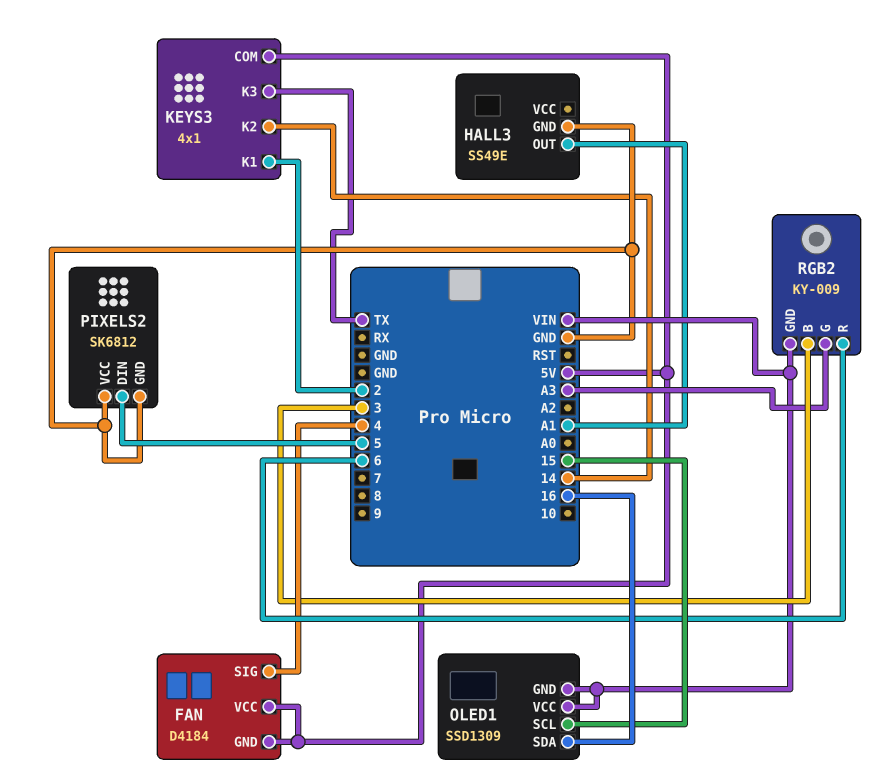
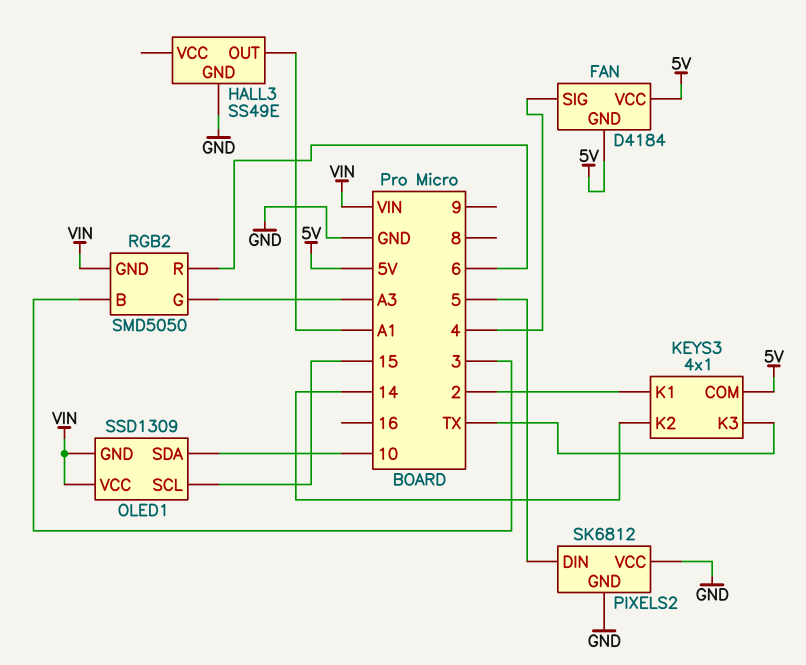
OLED1 pin SDA: 16 -> 10
RGB2: KY-009 -> SMD5050

